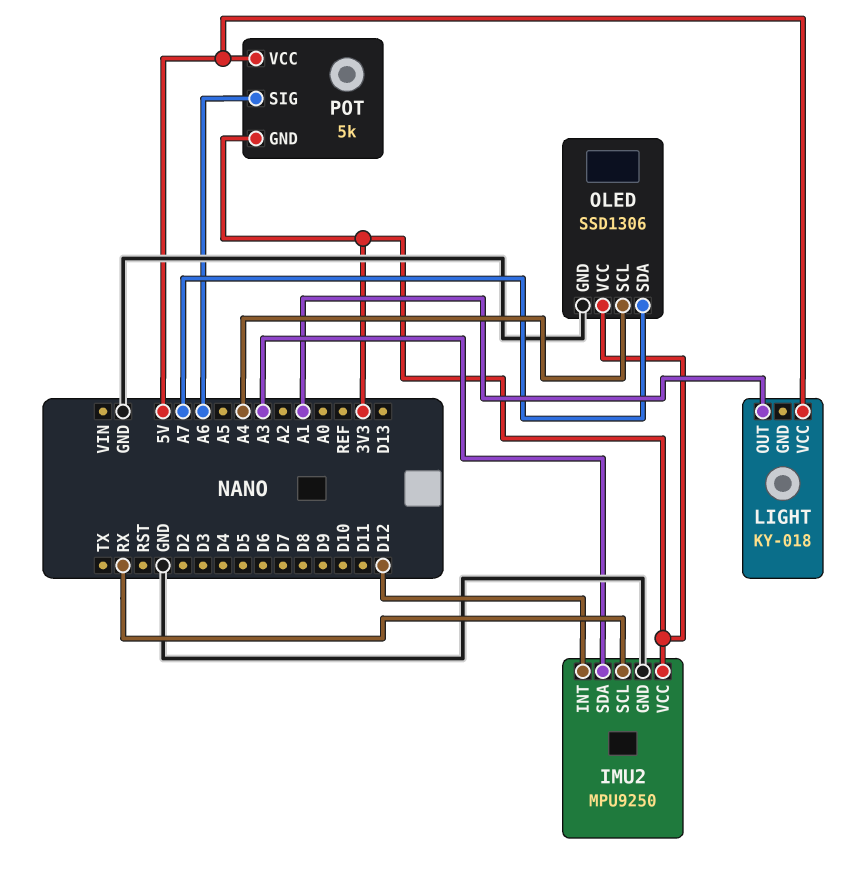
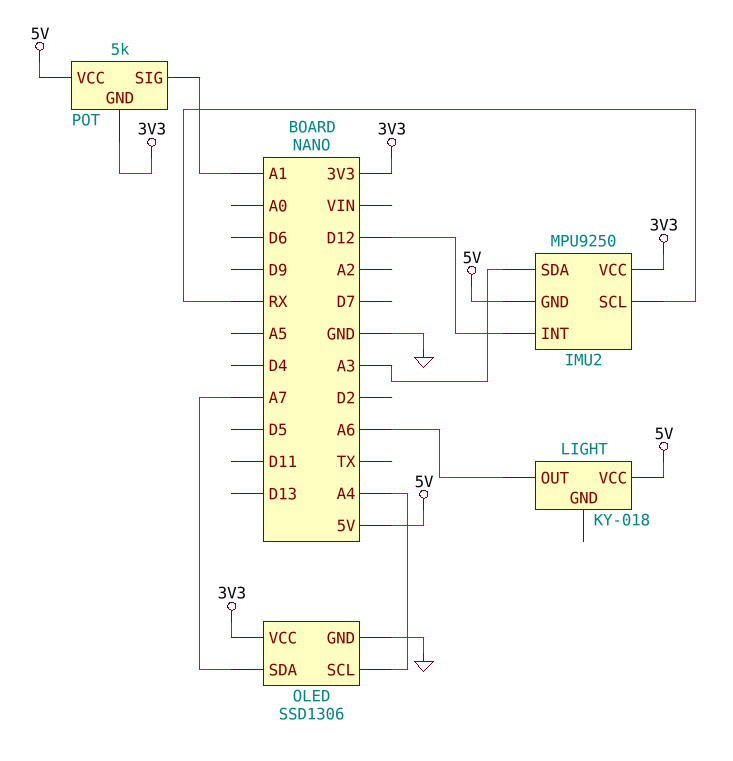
IMU2 pin GND: GND -> 5V
LIGHT pin OUT: A1 -> A6
POT pin SIG: A6 -> A1

